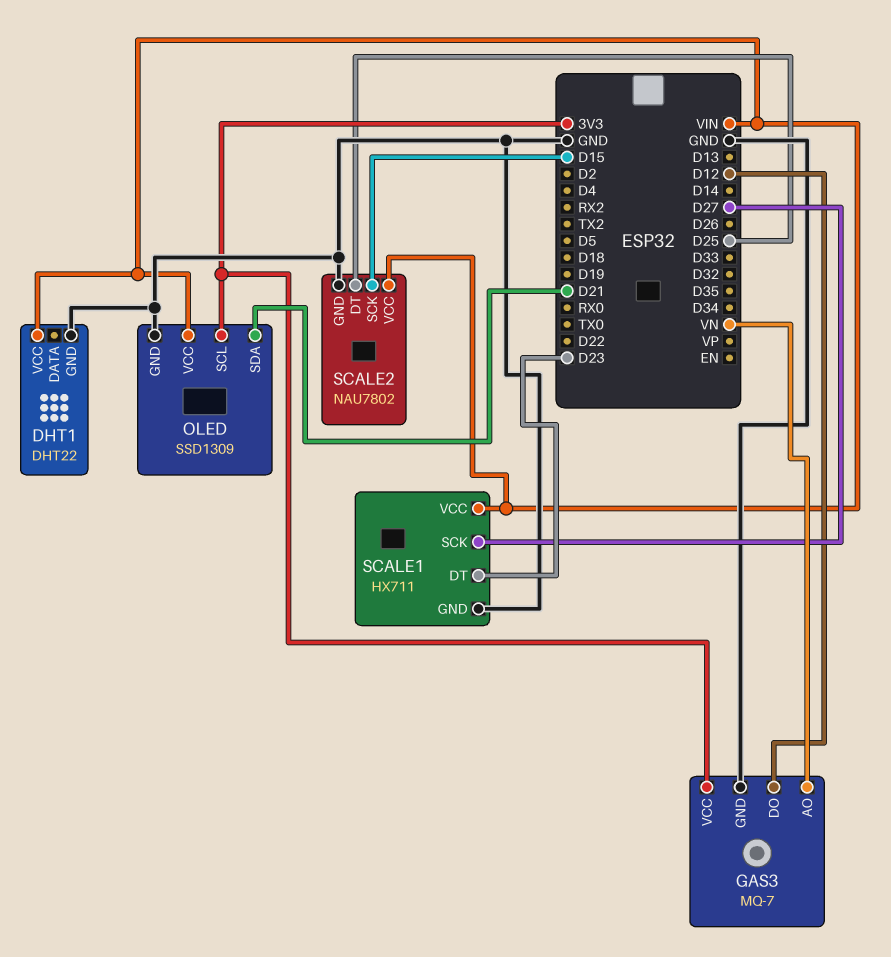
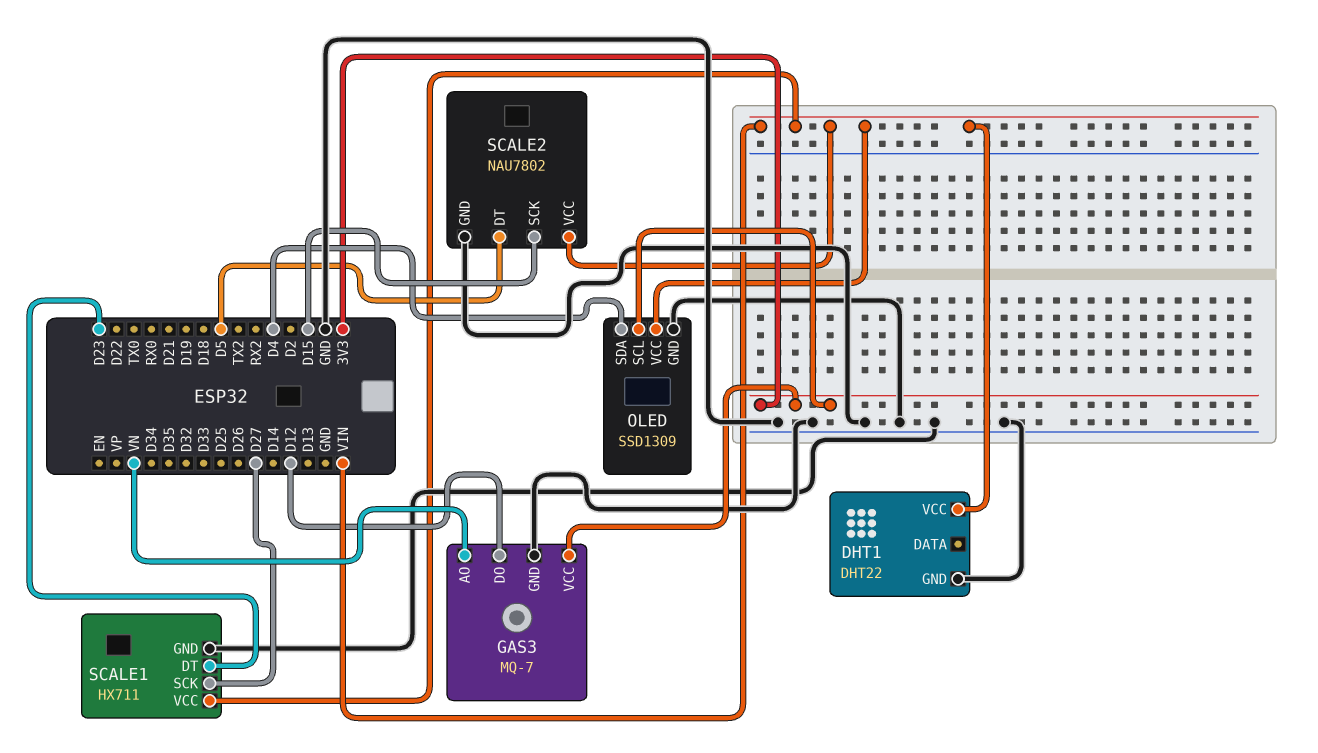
OLED pin SDA: D21 -> D4
SCALE2 pin DT: D25 -> D5

